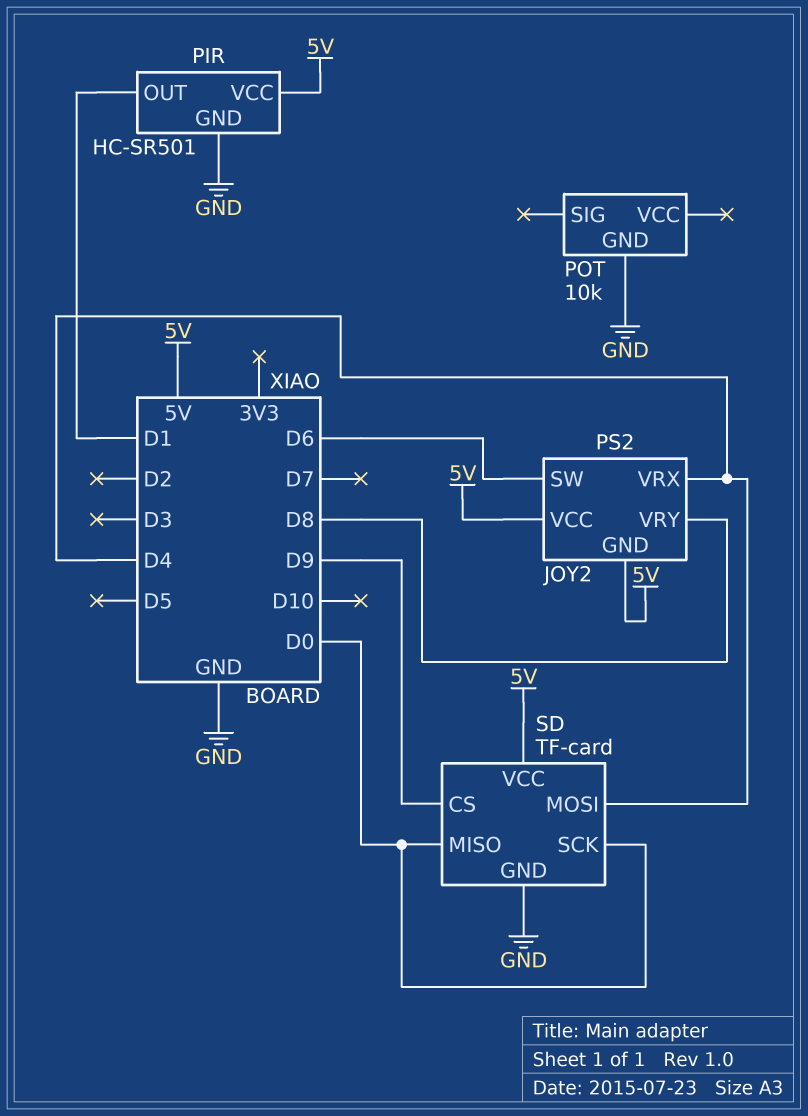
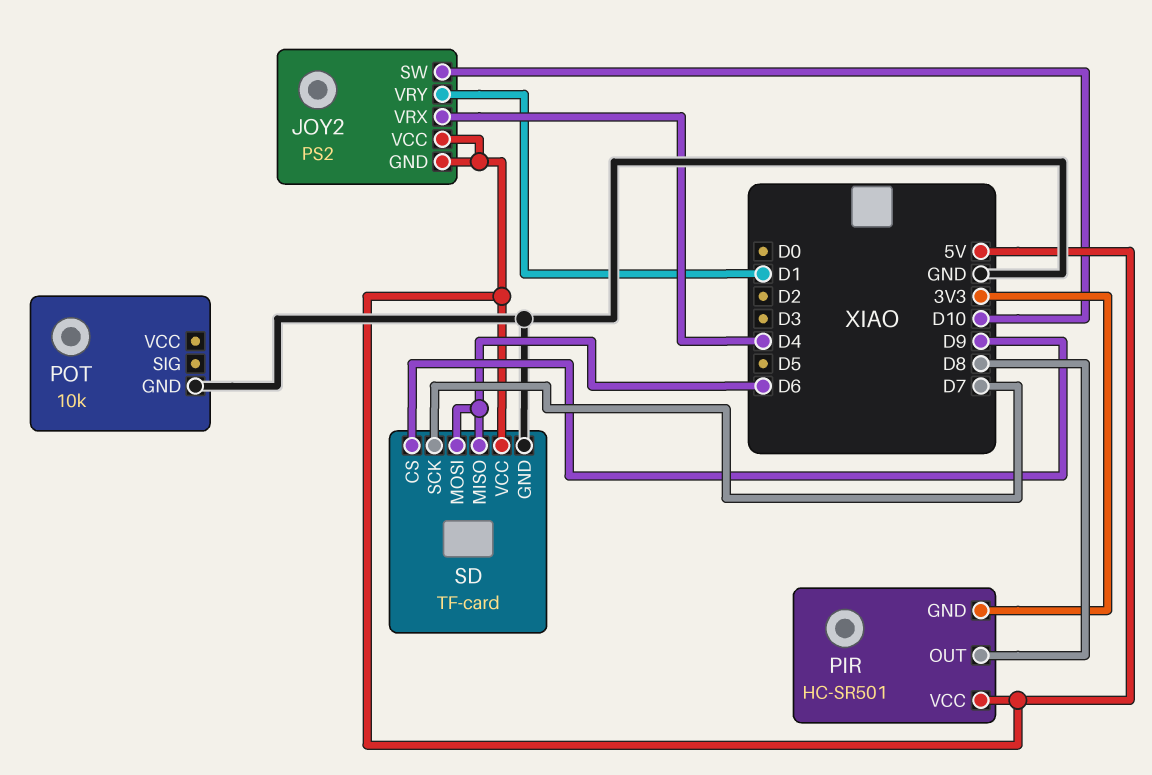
JOY2 pin SW: D6 -> D10
JOY2 pin VRY: D8 -> D1
PIR pin GND: GND -> 3V3
PIR pin OUT: D1 -> D8
SD pin MISO: D0 -> D6
SD pin MOSI: D4 -> D6
SD pin SCK: D0 -> D7

